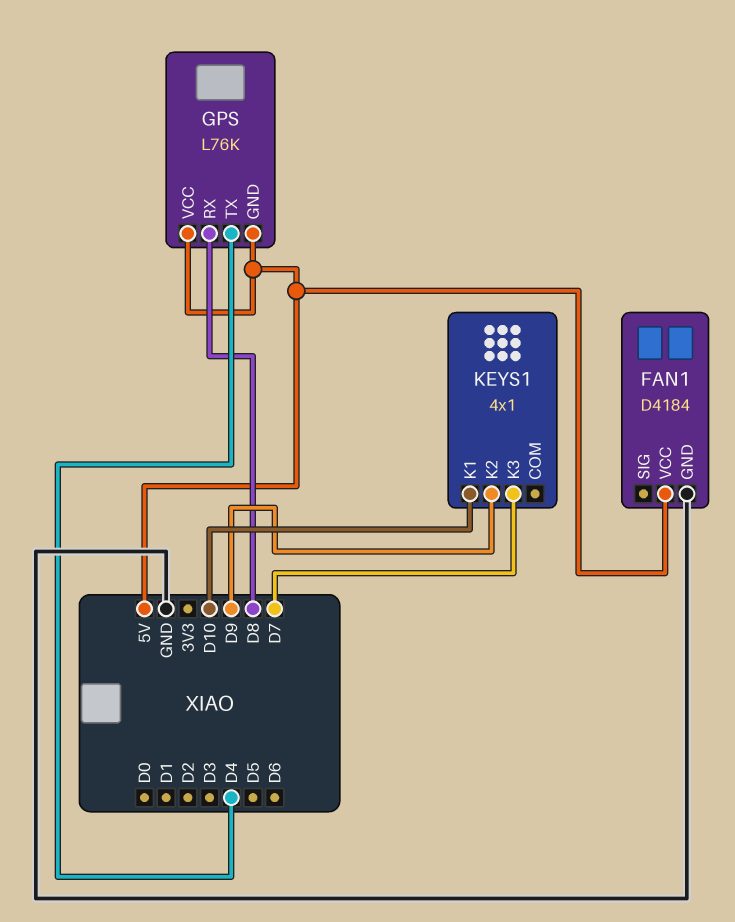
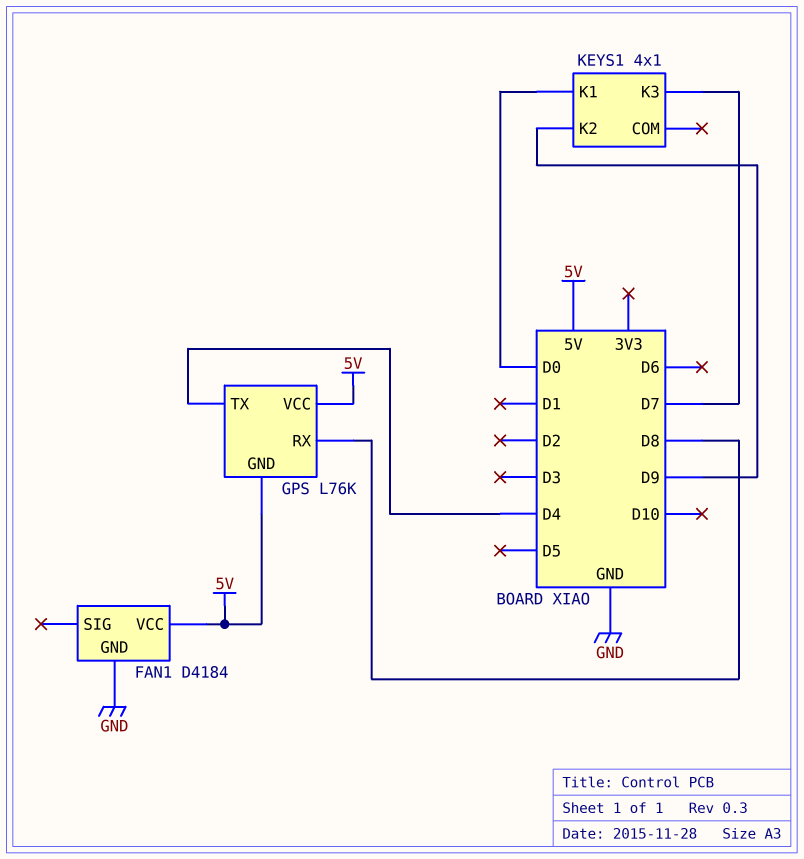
KEYS1 pin K1: D10 -> D0

